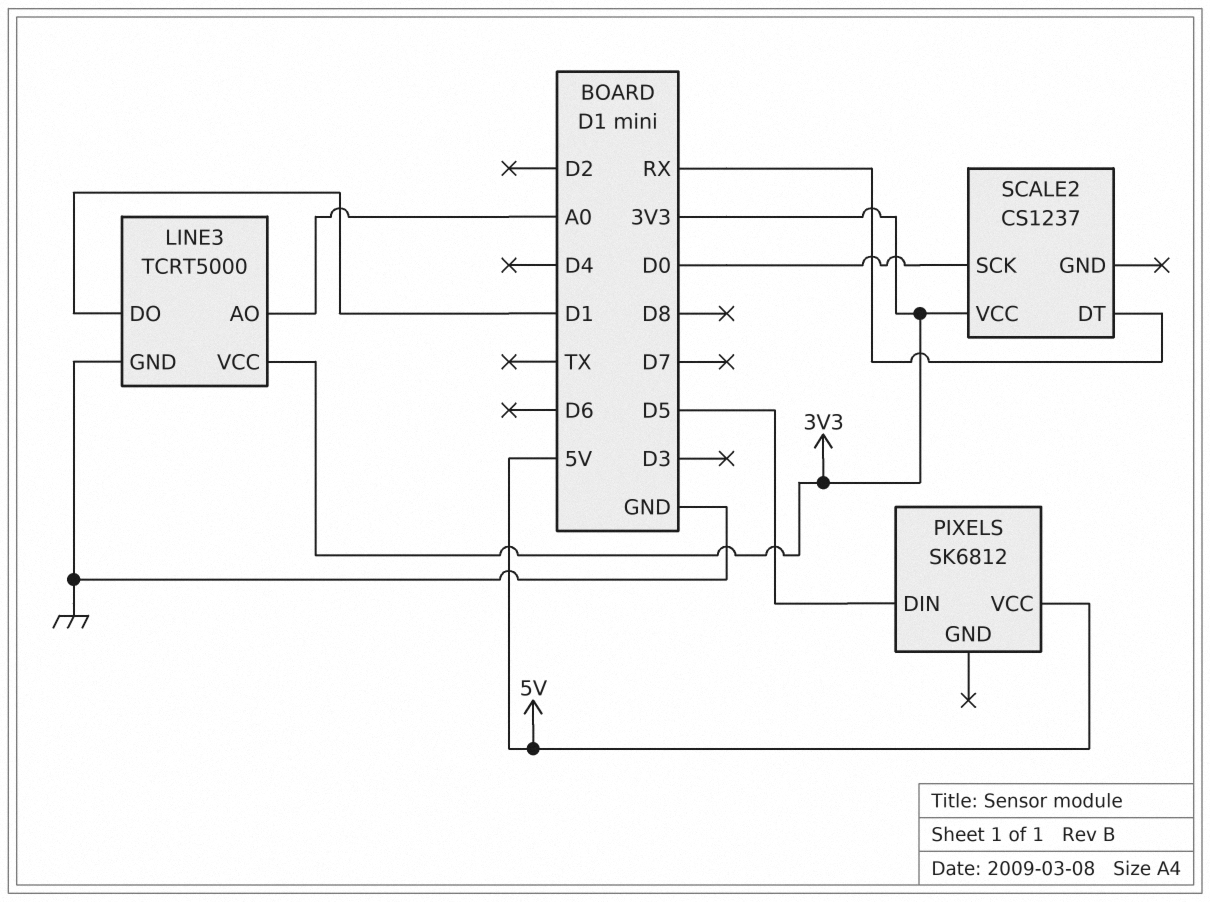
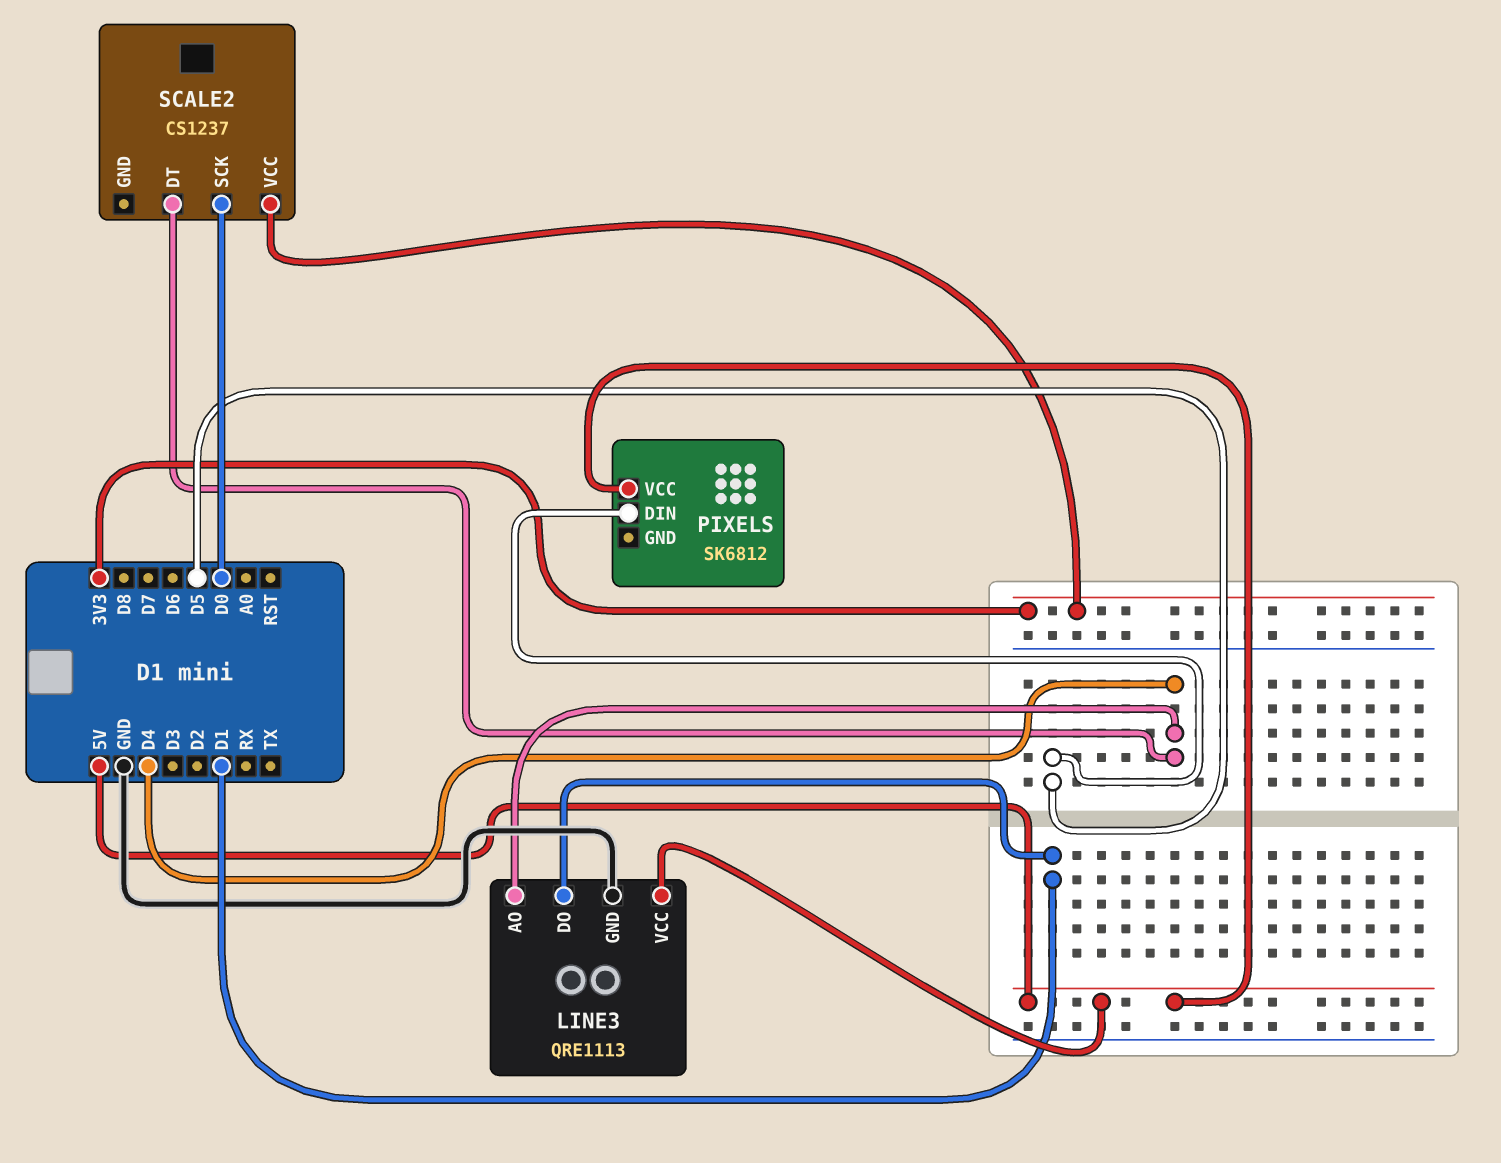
LINE3: TCRT5000 -> QRE1113
LINE3 pin AO: A0 -> D4
LINE3 pin VCC: 3V3 -> 5V
SCALE2 pin DT: RX -> D4

